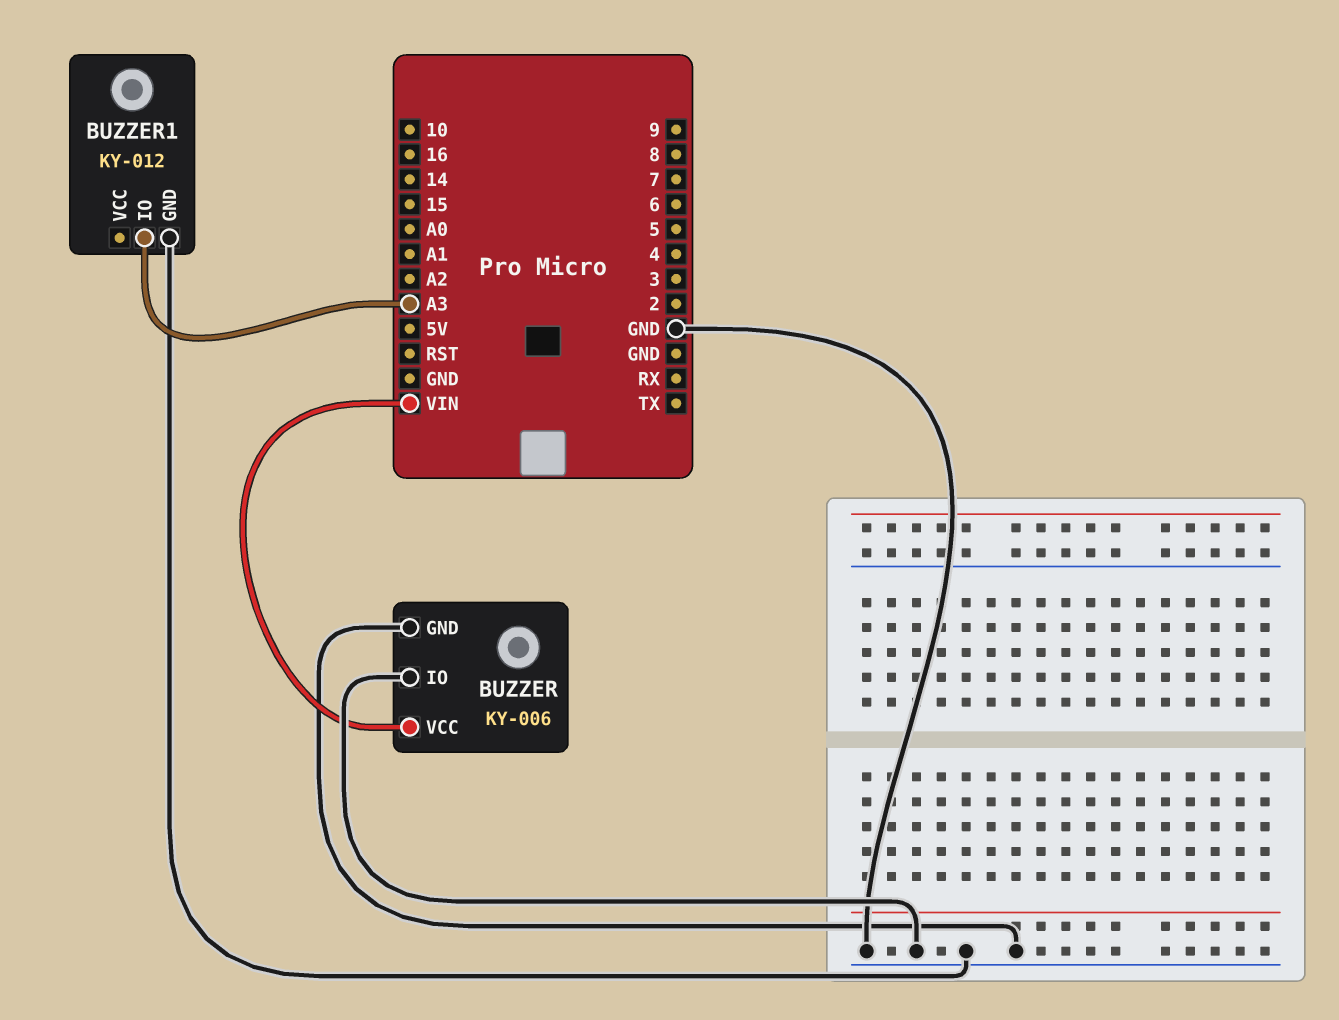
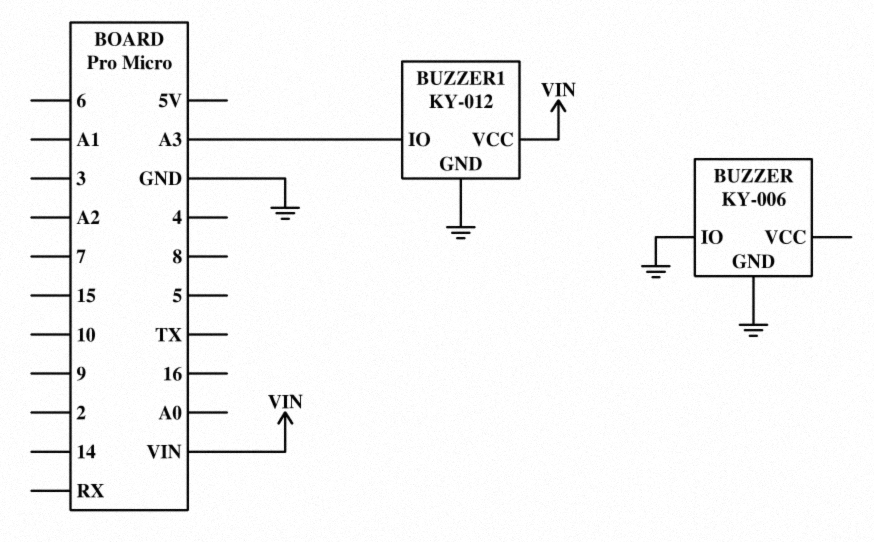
BUZZER pin VCC: VIN -> none
BUZZER1 pin VCC: none -> VIN

